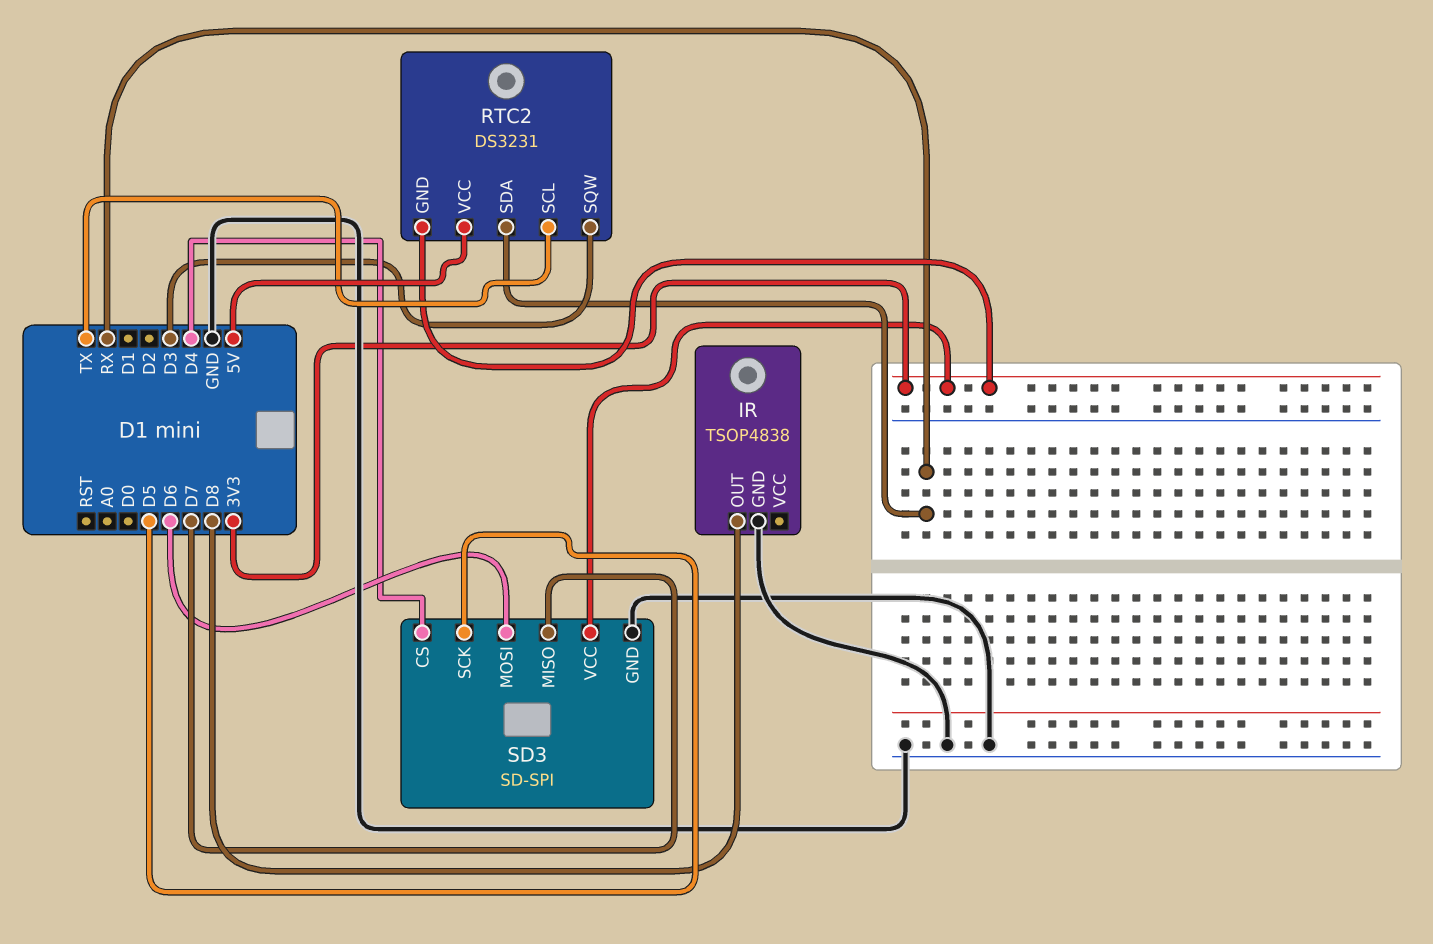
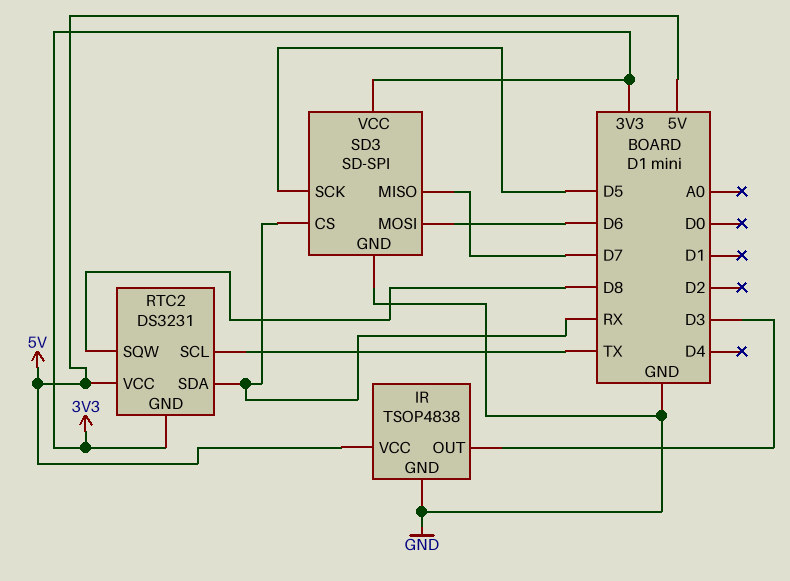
IR pin OUT: D8 -> D3
IR pin VCC: none -> 5V
RTC2 pin SQW: D3 -> D8
SD3 pin CS: D4 -> RX

